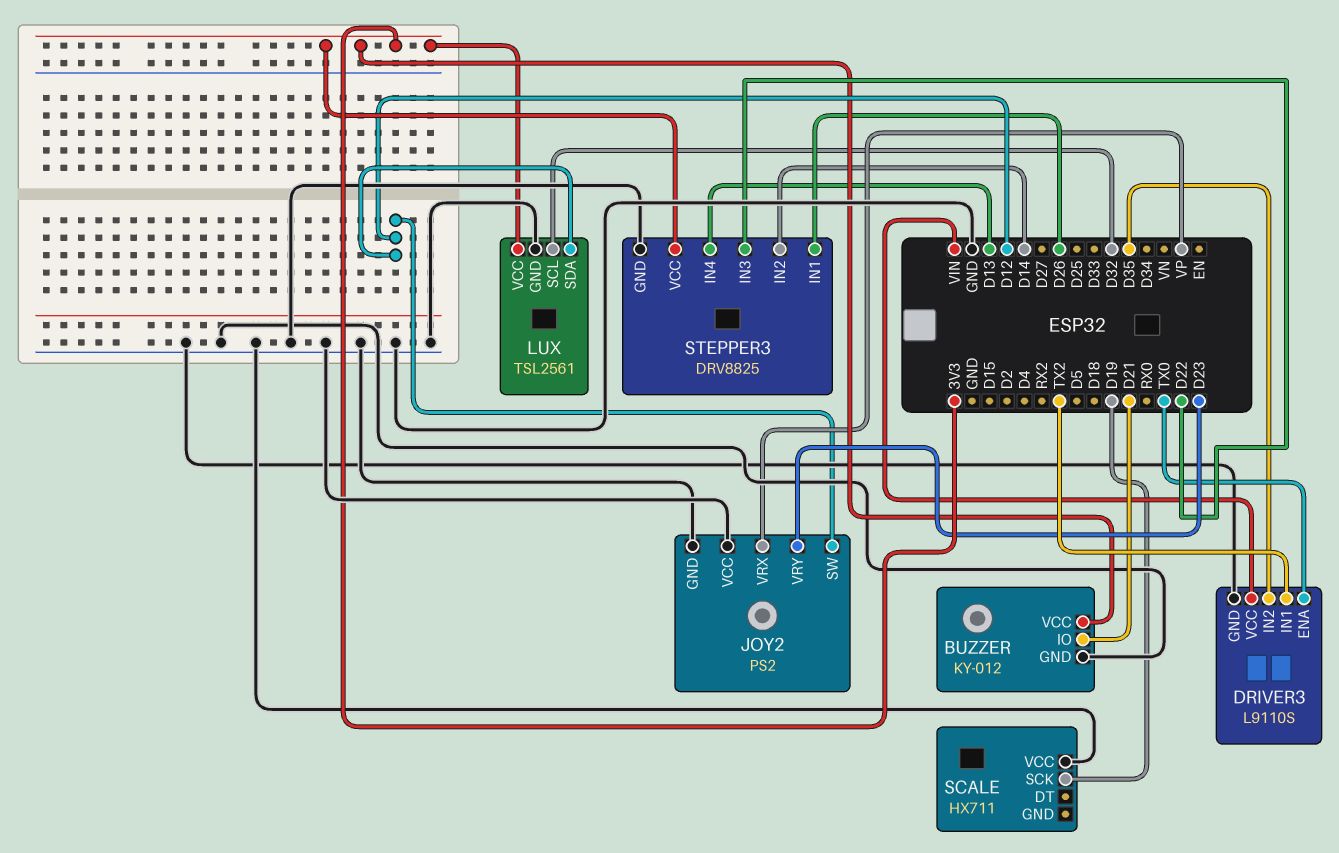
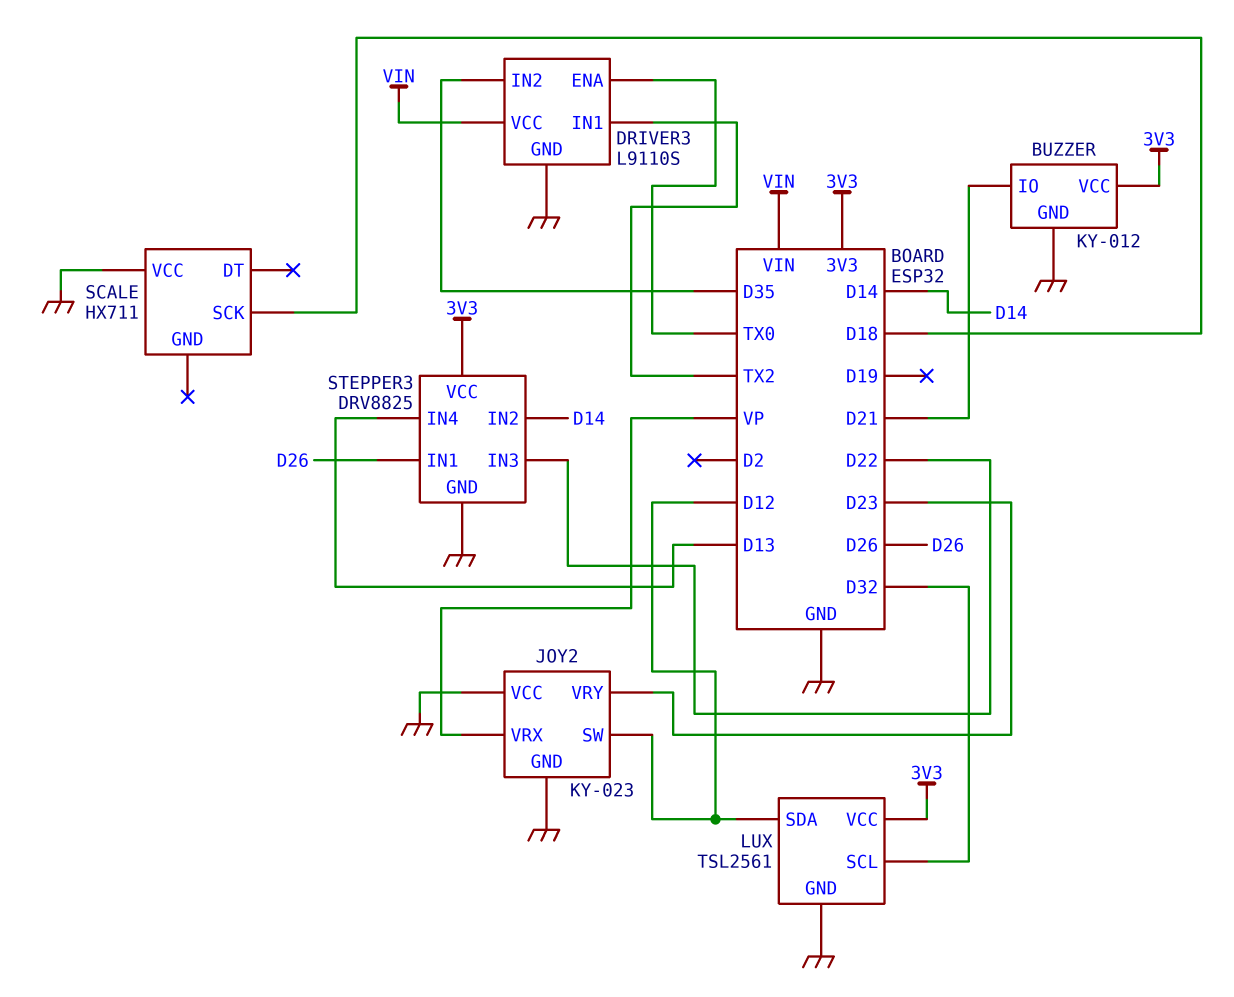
JOY2: PS2 -> KY-023
SCALE pin SCK: D19 -> D18

